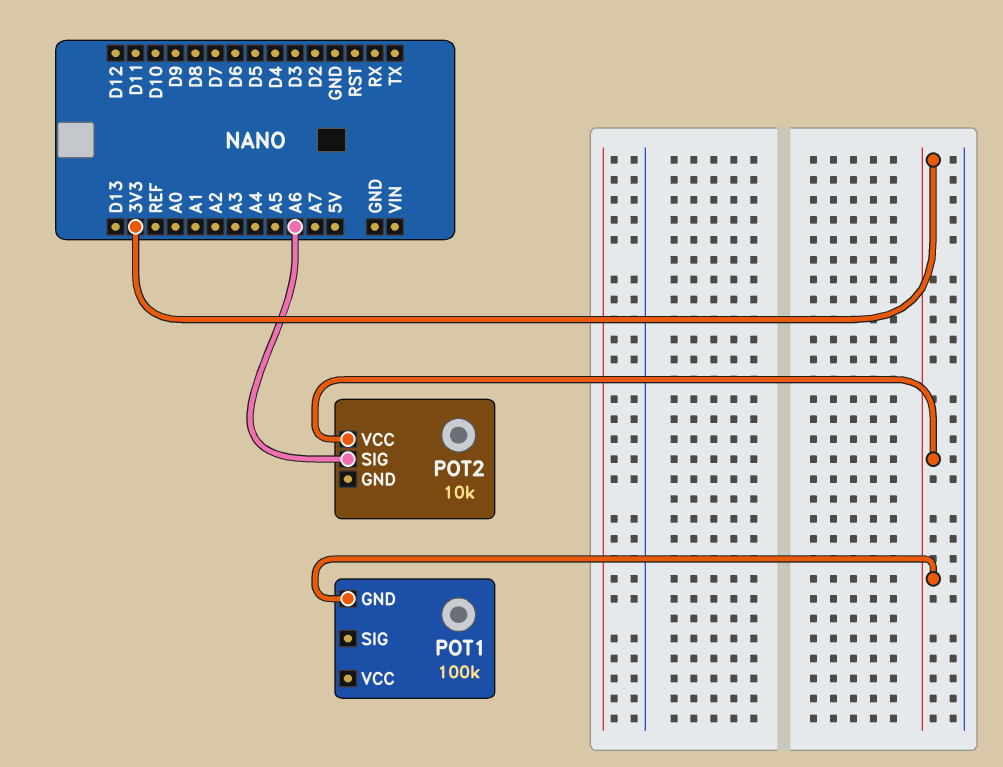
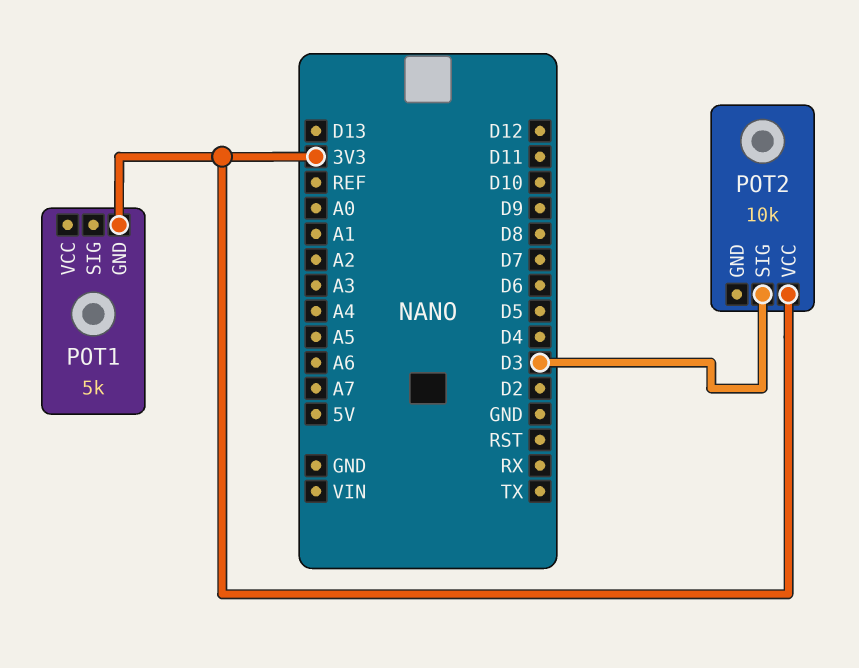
POT1: 100k -> 5k
POT2 pin SIG: A6 -> D3

